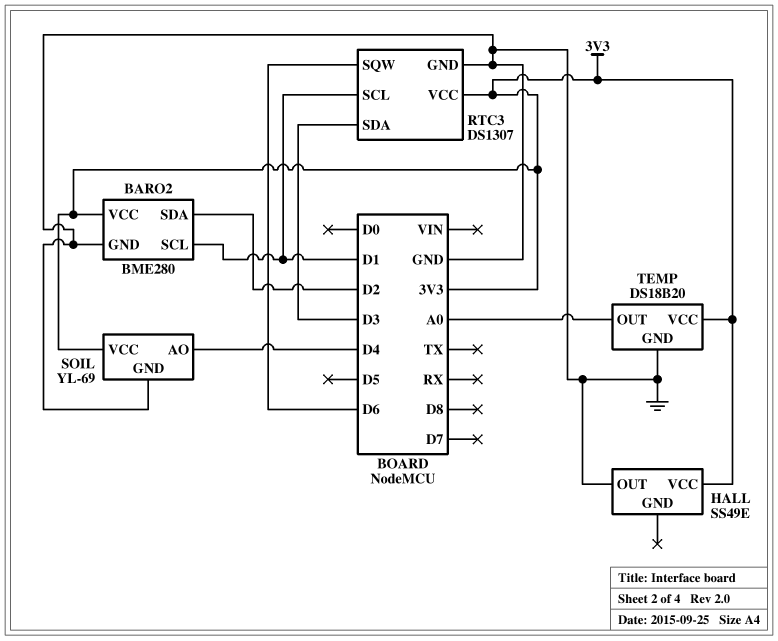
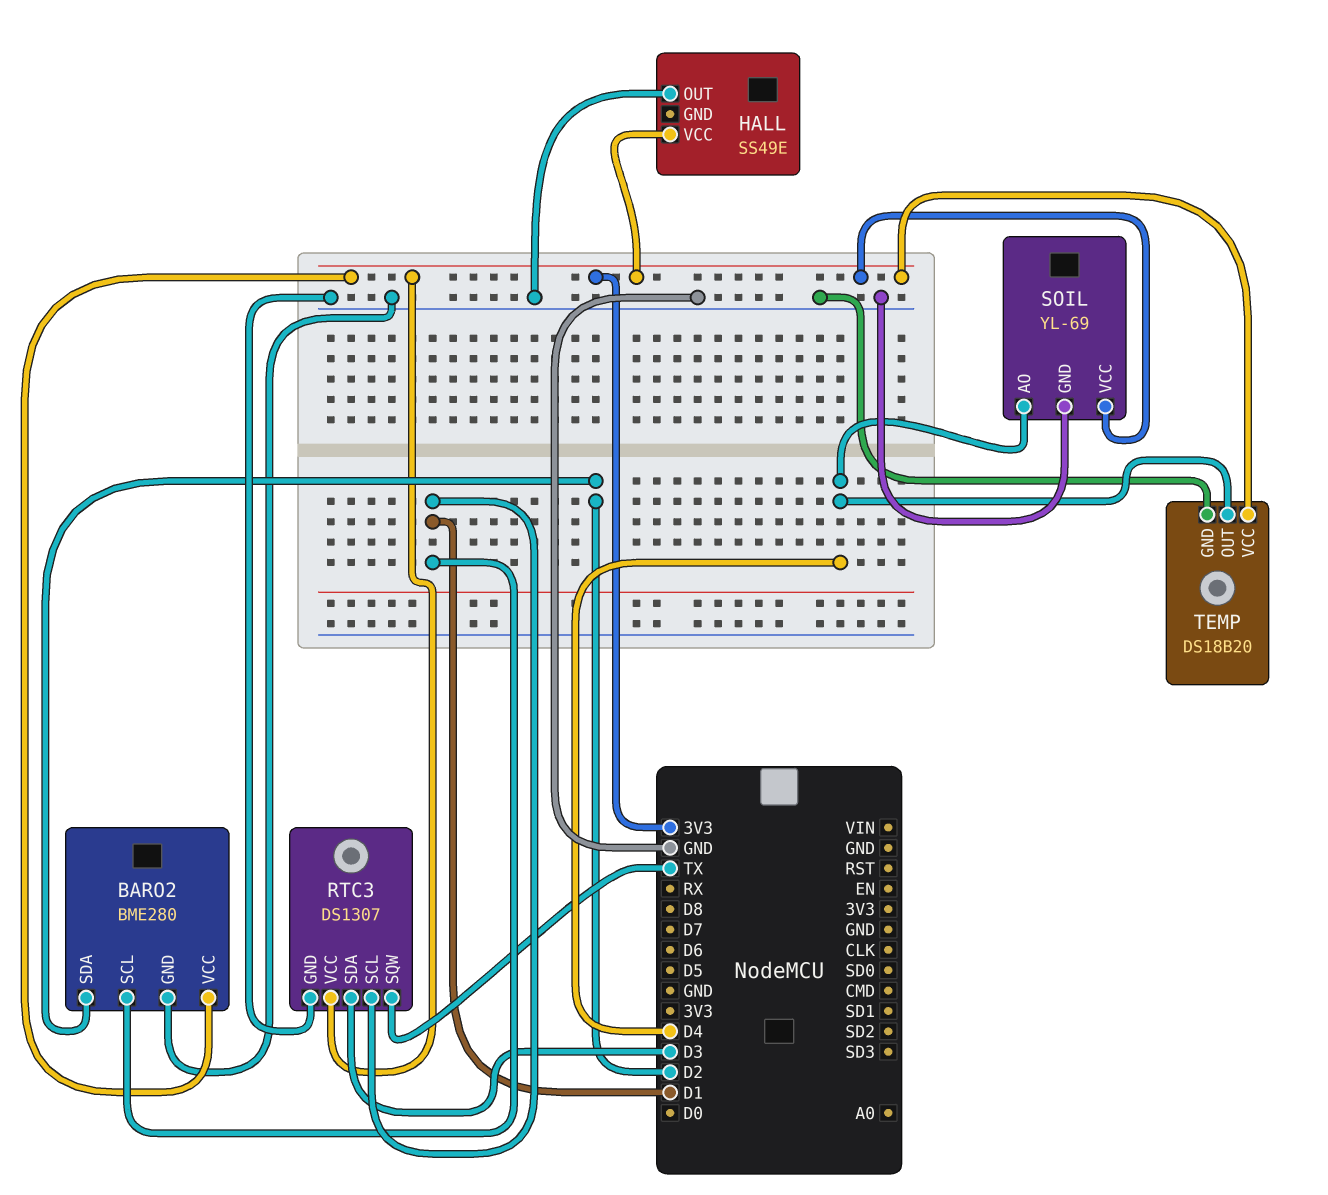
RTC3 pin SQW: D6 -> TX
TEMP pin OUT: A0 -> D4

